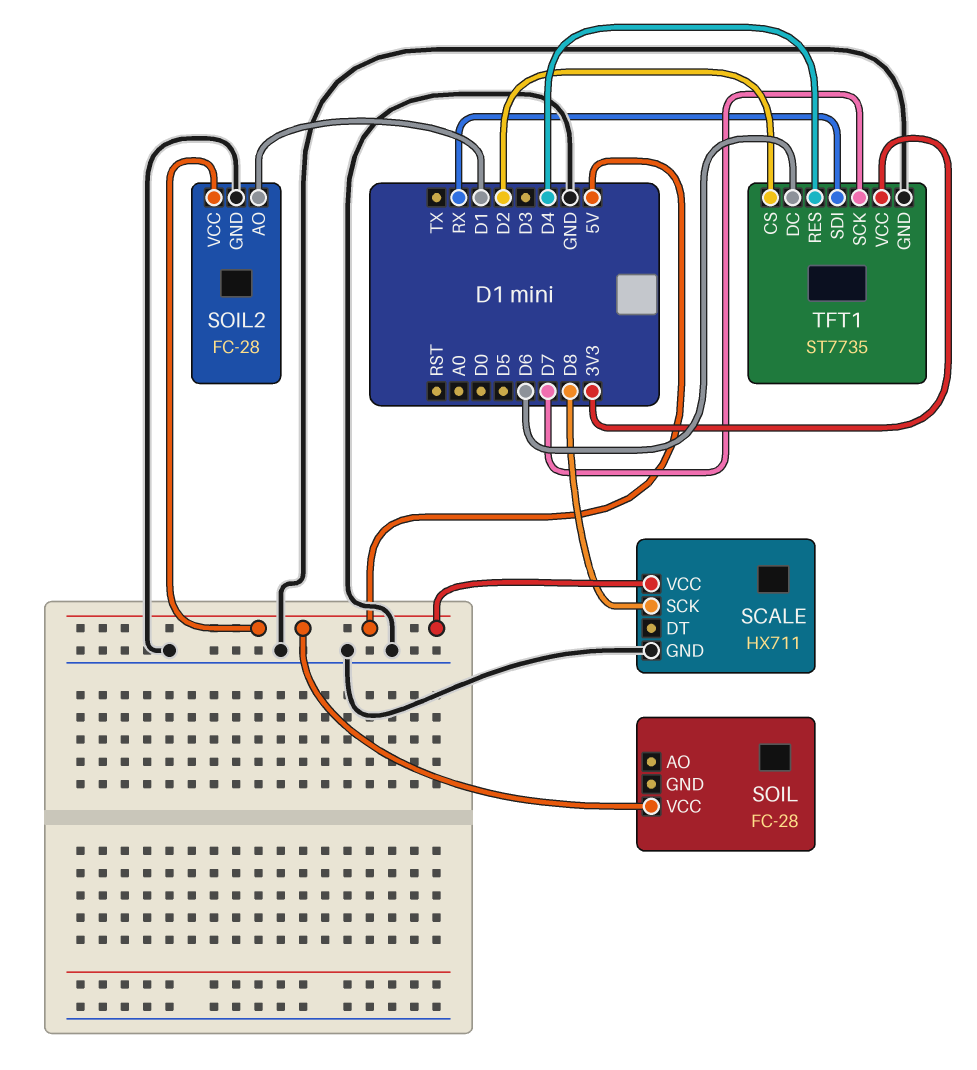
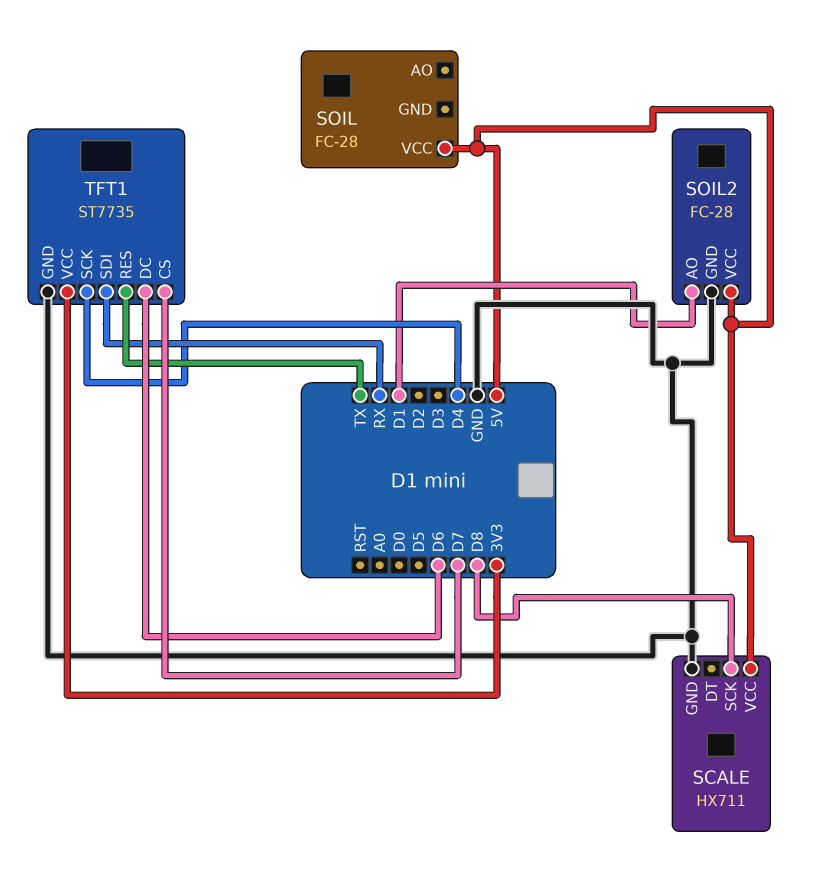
TFT1 pin CS: D2 -> D7
TFT1 pin RES: D4 -> TX
TFT1 pin SCK: D7 -> D4

